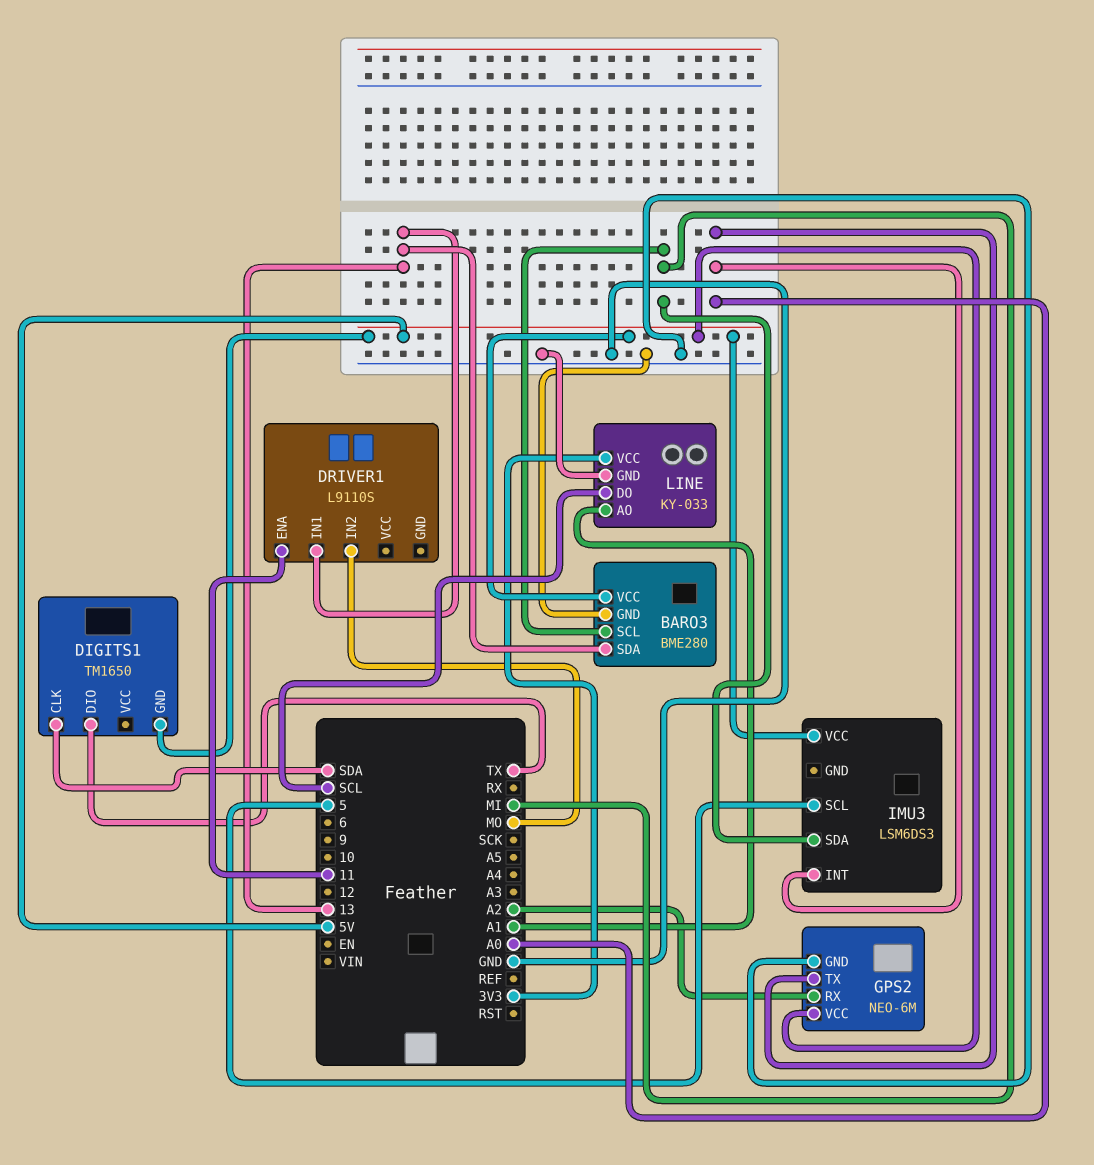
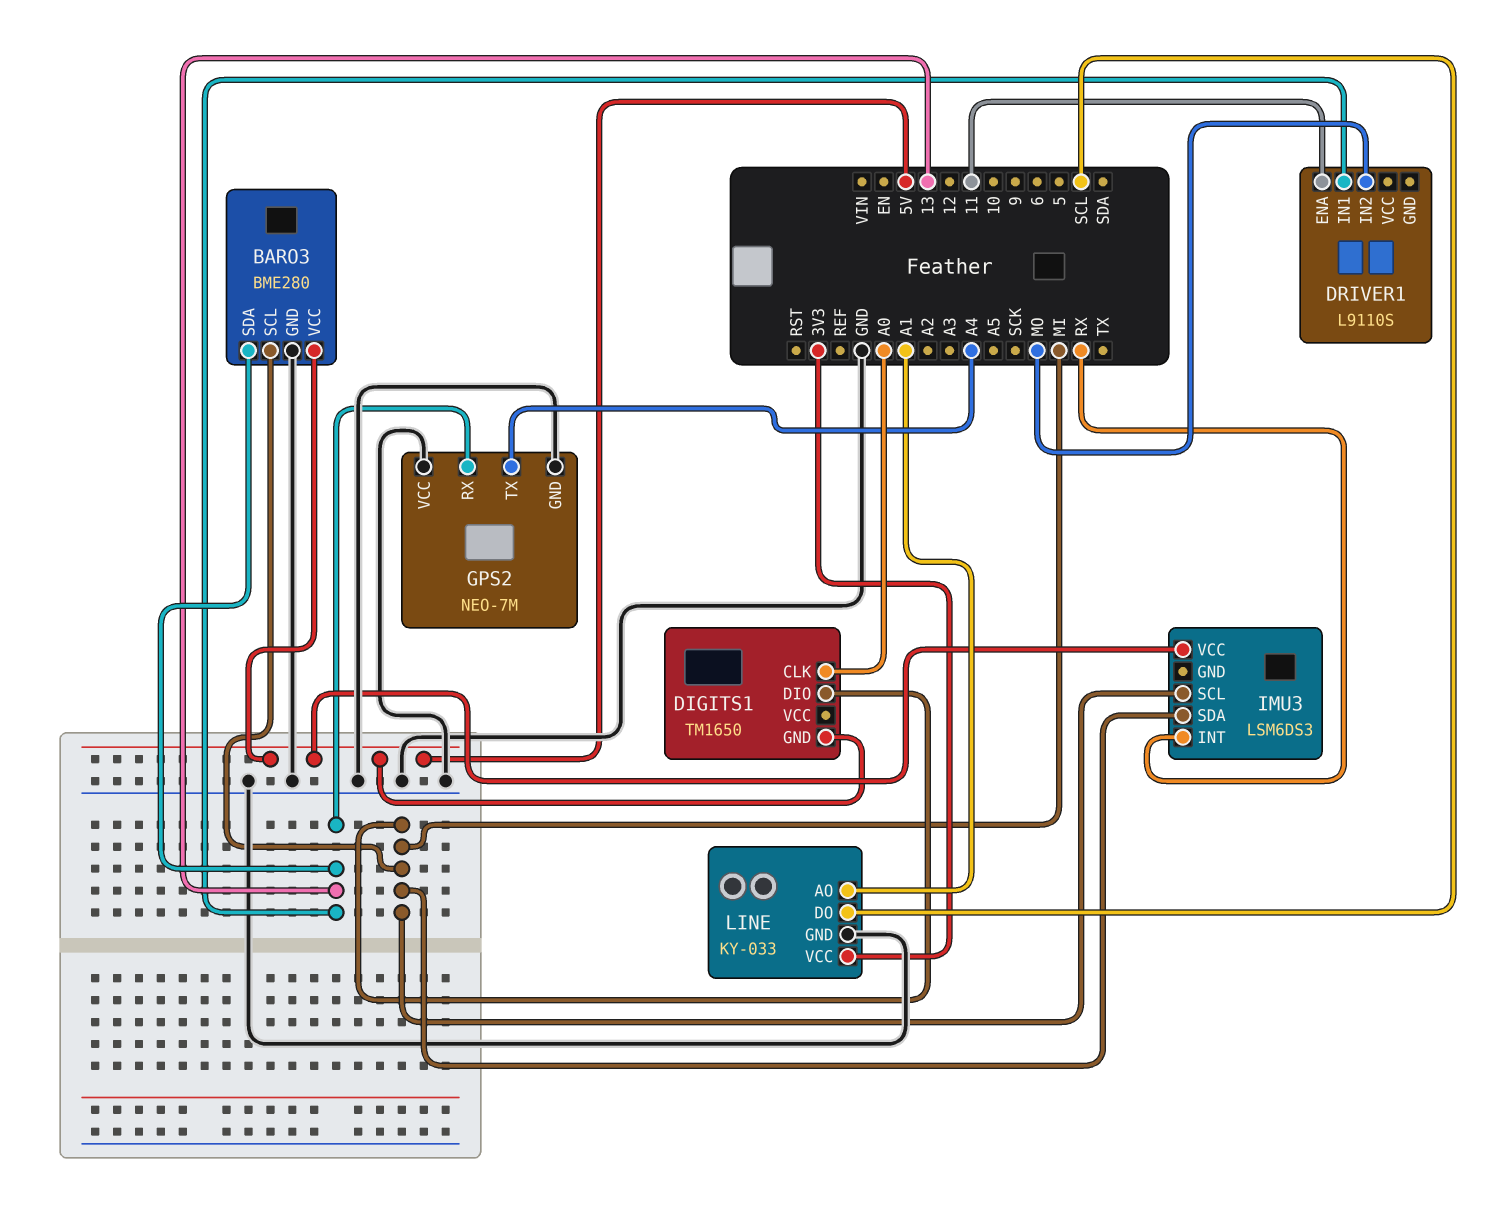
DIGITS1 pin CLK: SDA -> A0
DIGITS1 pin DIO: TX -> MI
GPS2: NEO-6M -> NEO-7M
GPS2 pin RX: A2 -> 13
GPS2 pin TX: A0 -> A4
GPS2 pin VCC: 5V -> GND
IMU3 pin INT: A0 -> RX
IMU3 pin SCL: 5 -> MI

